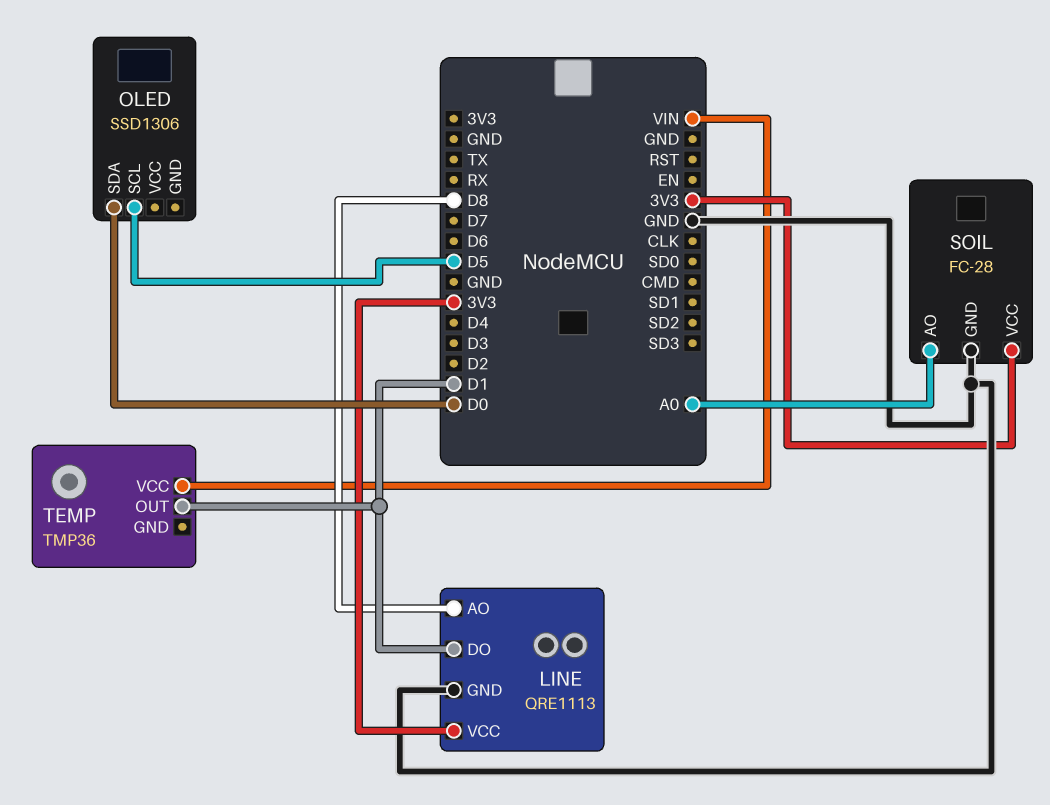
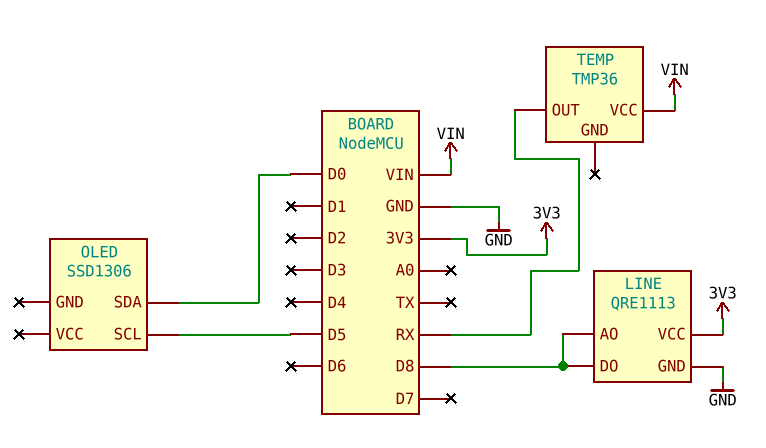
LINE pin DO: D1 -> D8
SOIL: FC-28 -> none
SOIL pin AO: A0 -> none
SOIL pin GND: GND -> none
SOIL pin VCC: 3V3 -> none
TEMP pin OUT: D1 -> RX

